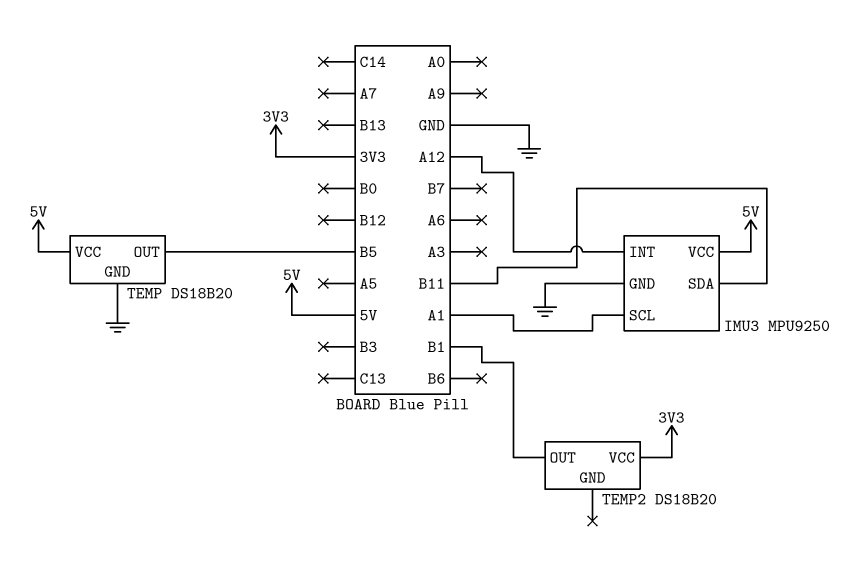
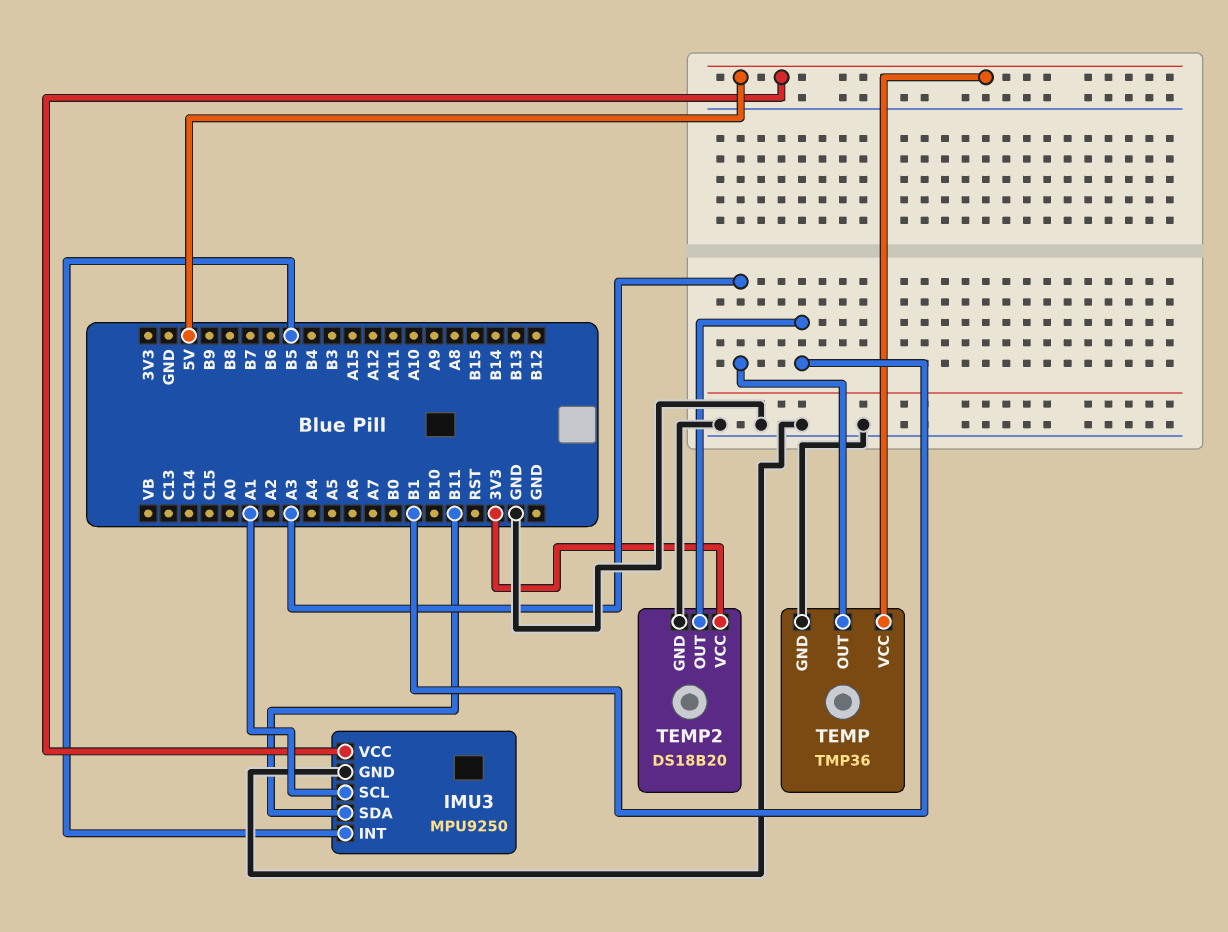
IMU3 pin INT: A12 -> B5
TEMP: DS18B20 -> TMP36
TEMP pin OUT: B5 -> A3
TEMP2 pin GND: none -> GND

